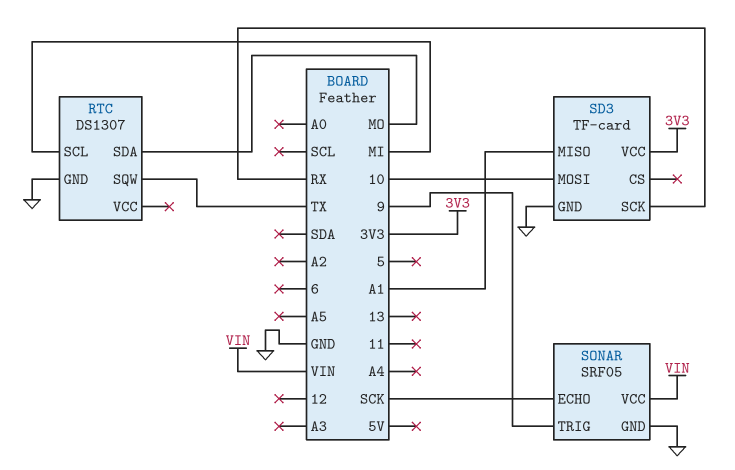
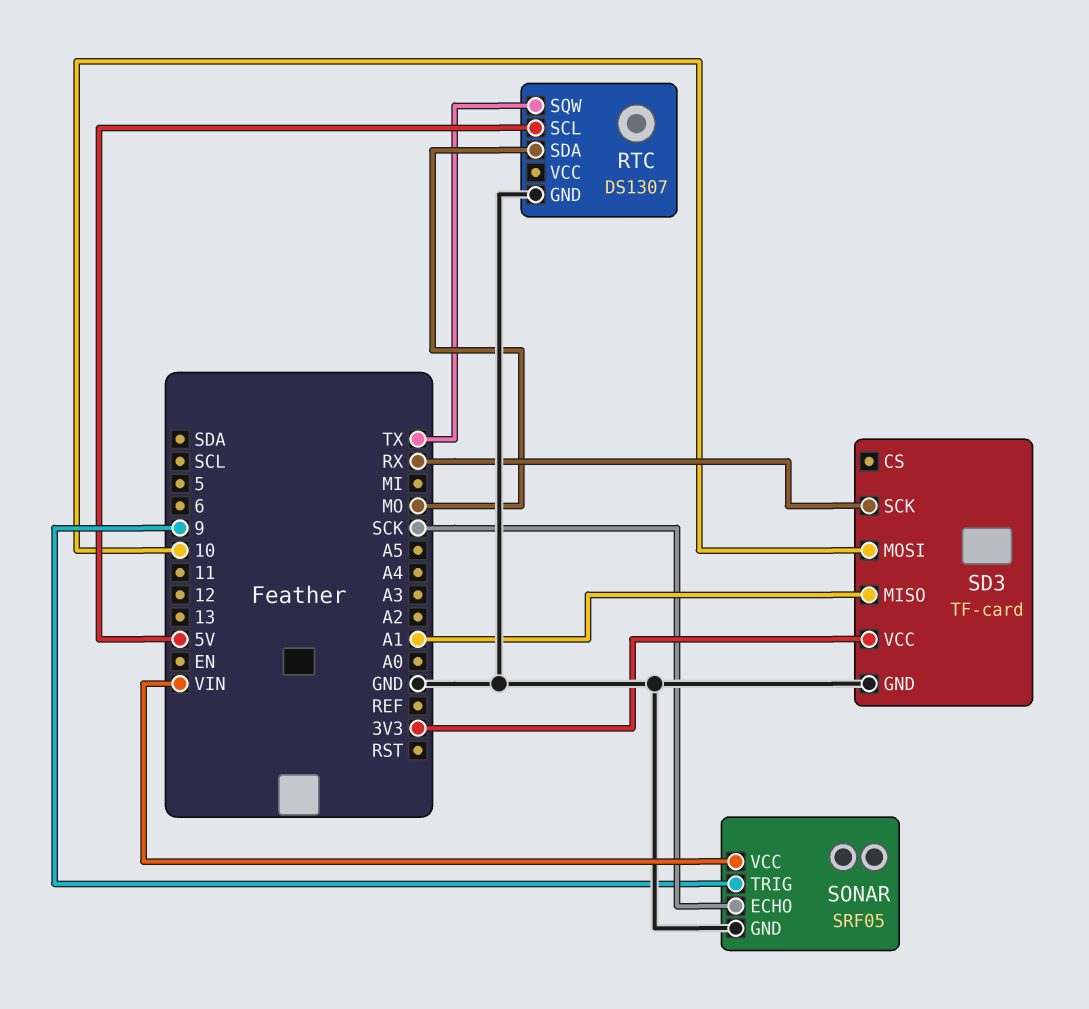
RTC pin SCL: MI -> 5V

